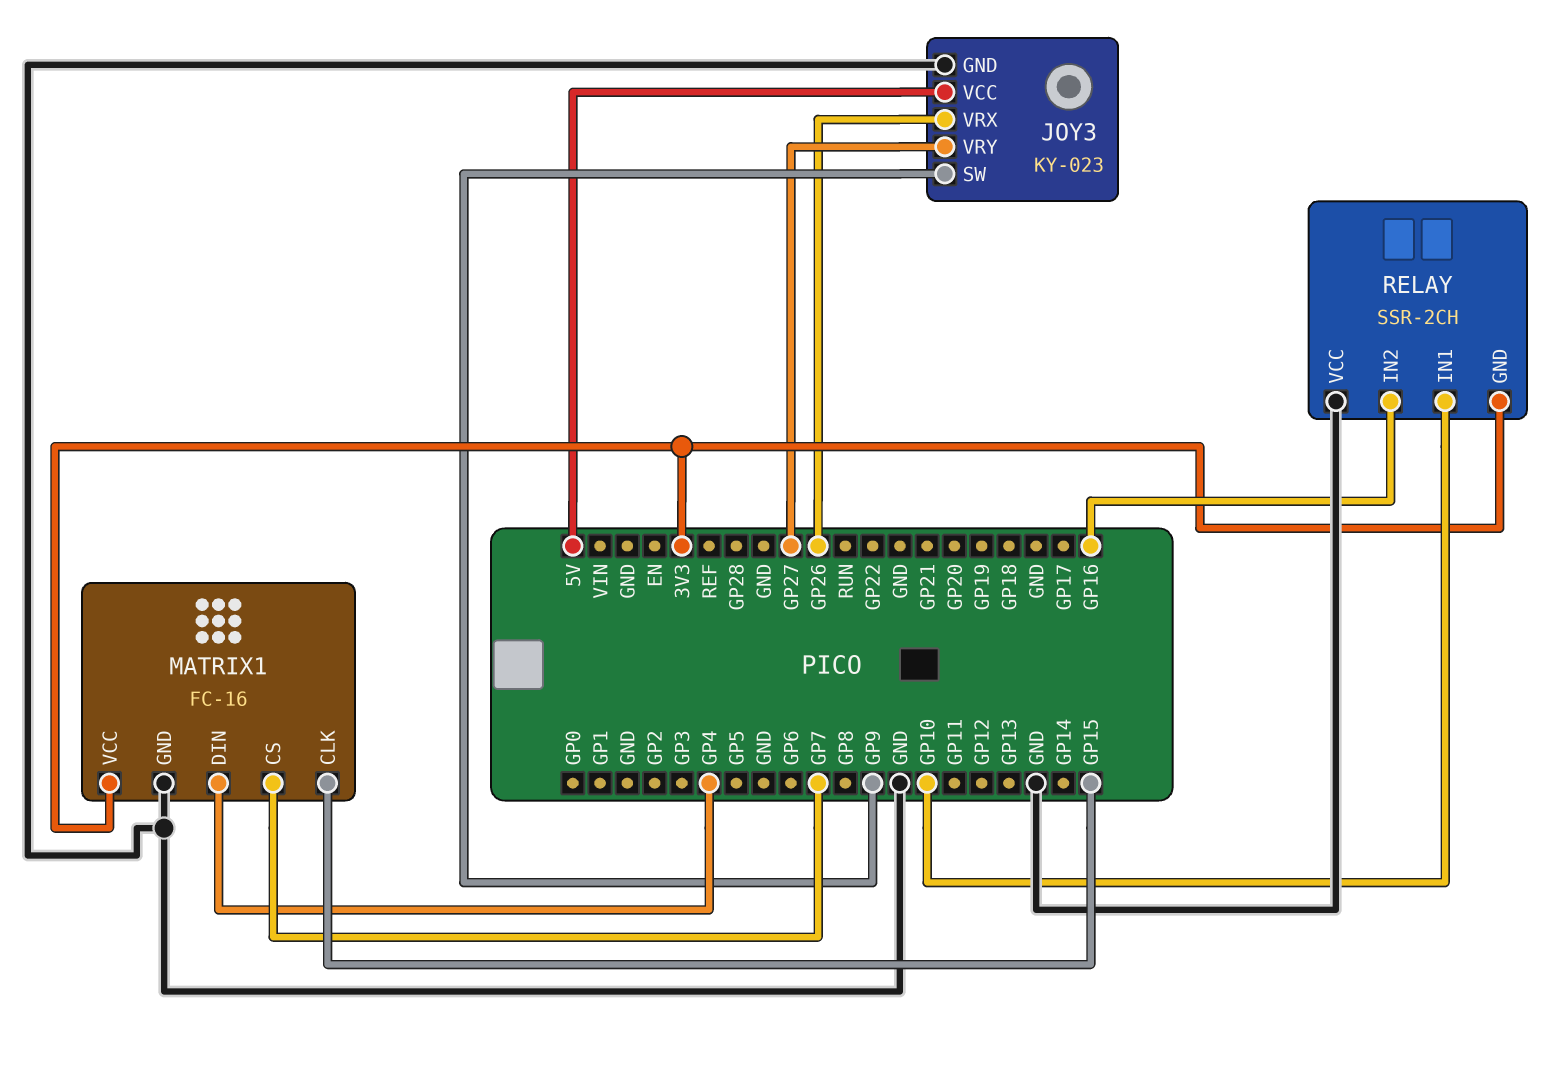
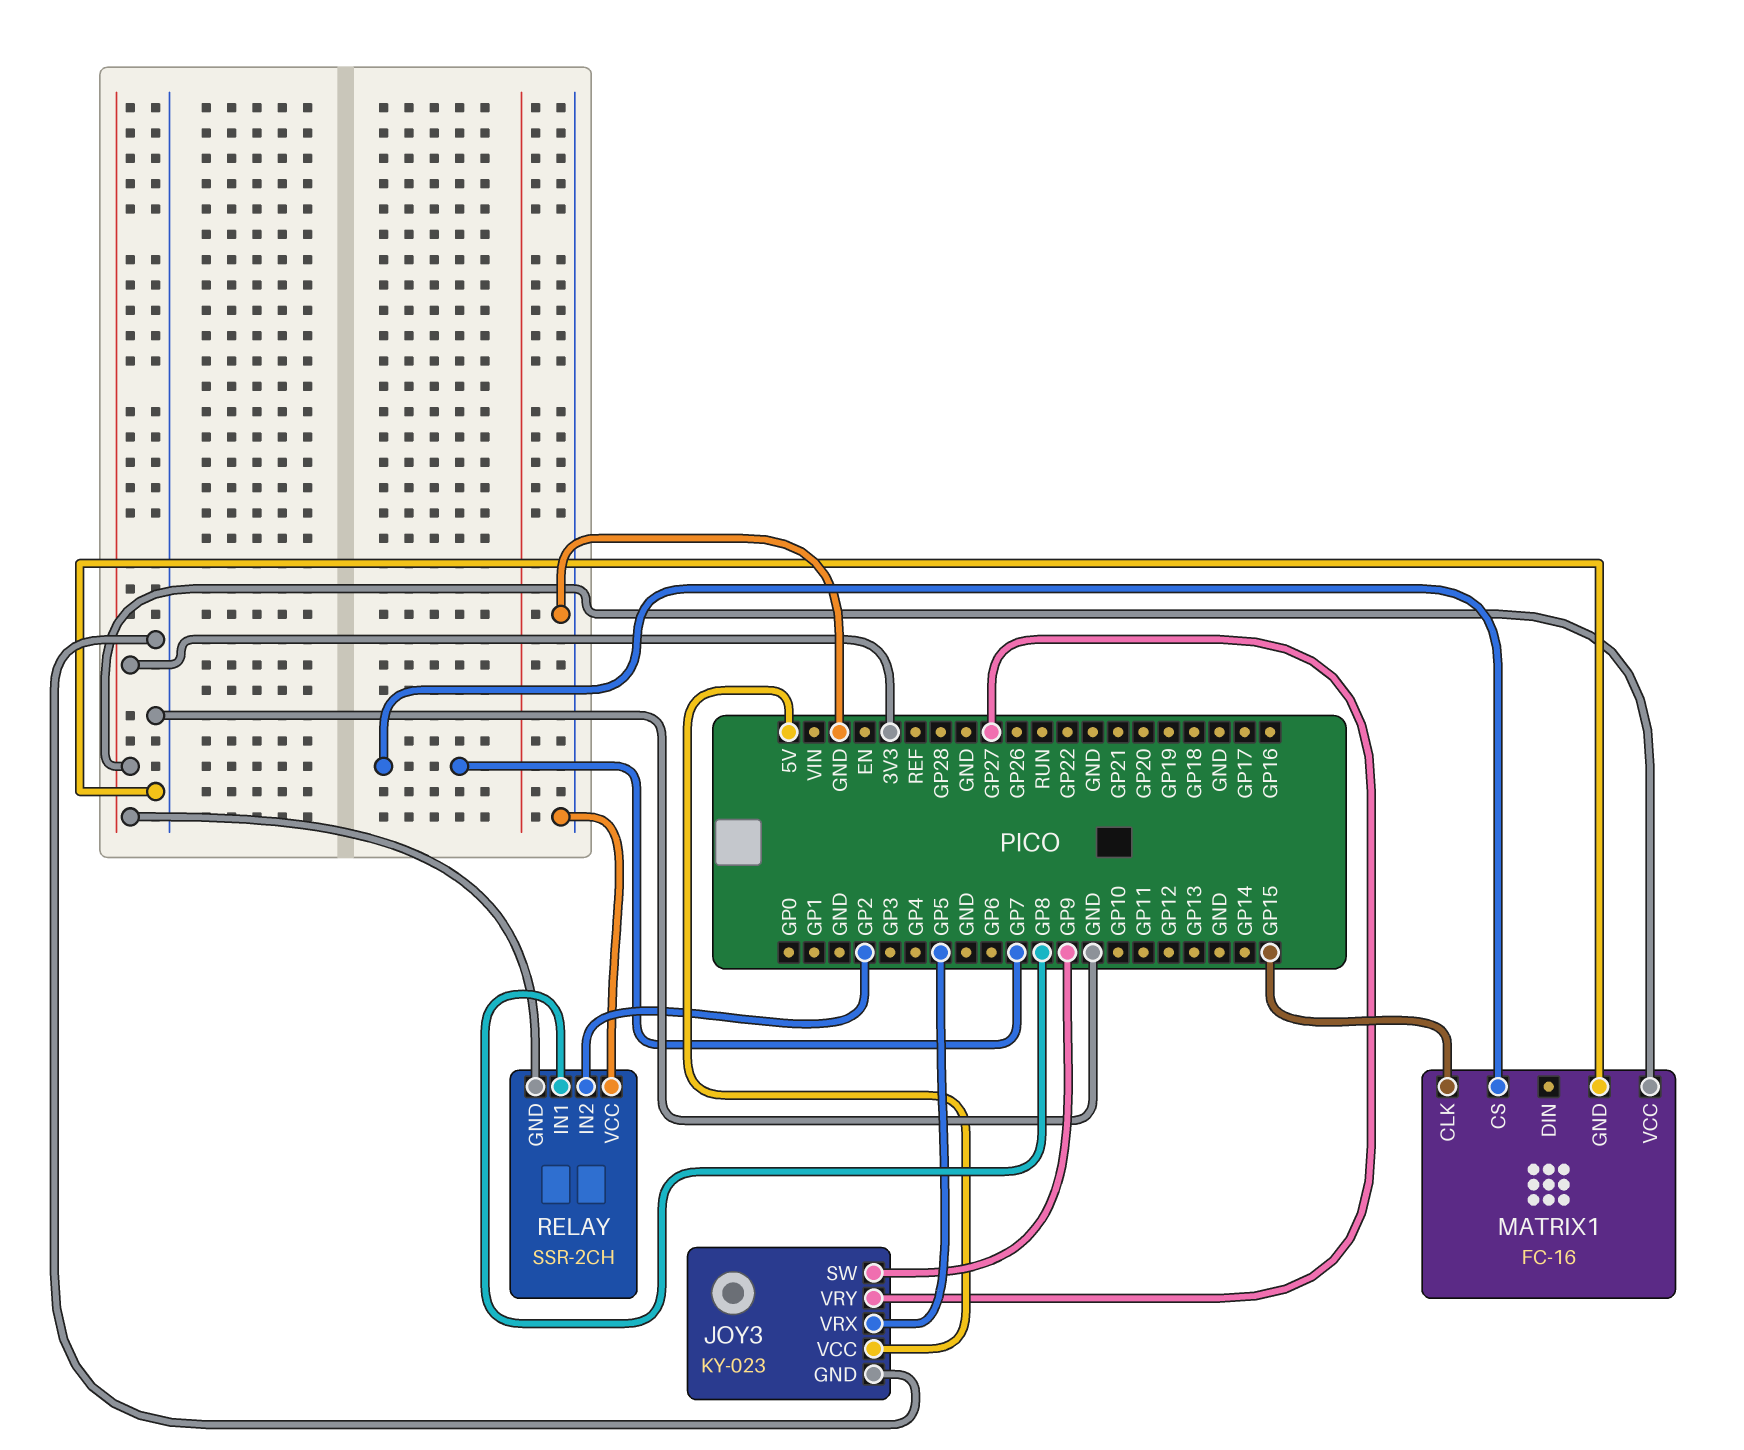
JOY3 pin VRX: GP26 -> GP5
MATRIX1 pin DIN: GP4 -> none
RELAY pin IN1: GP10 -> GP8
RELAY pin IN2: GP16 -> GP2

